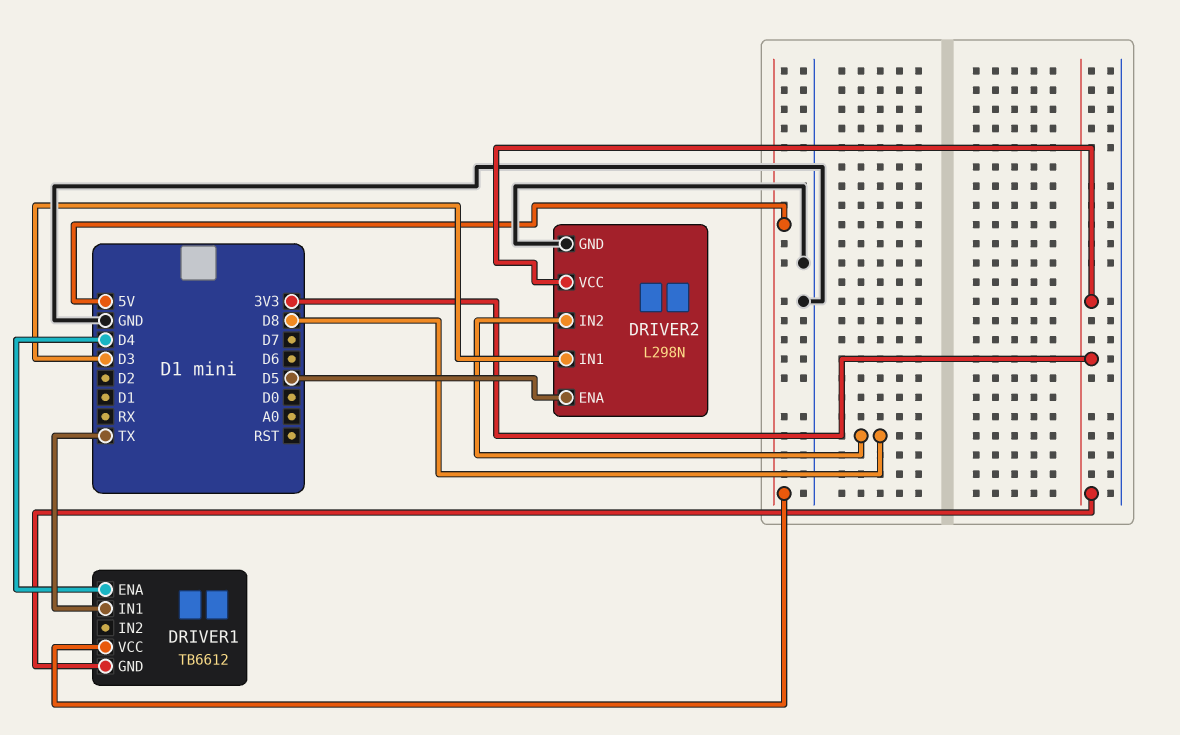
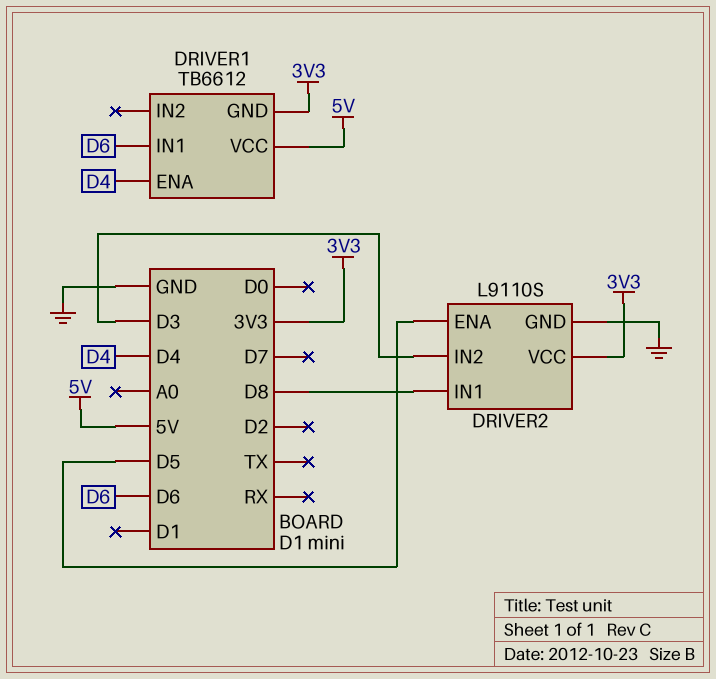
DRIVER1 pin IN1: TX -> D6
DRIVER2: L298N -> L9110S
DRIVER2 pin IN1: D3 -> D8
DRIVER2 pin IN2: D8 -> D3

